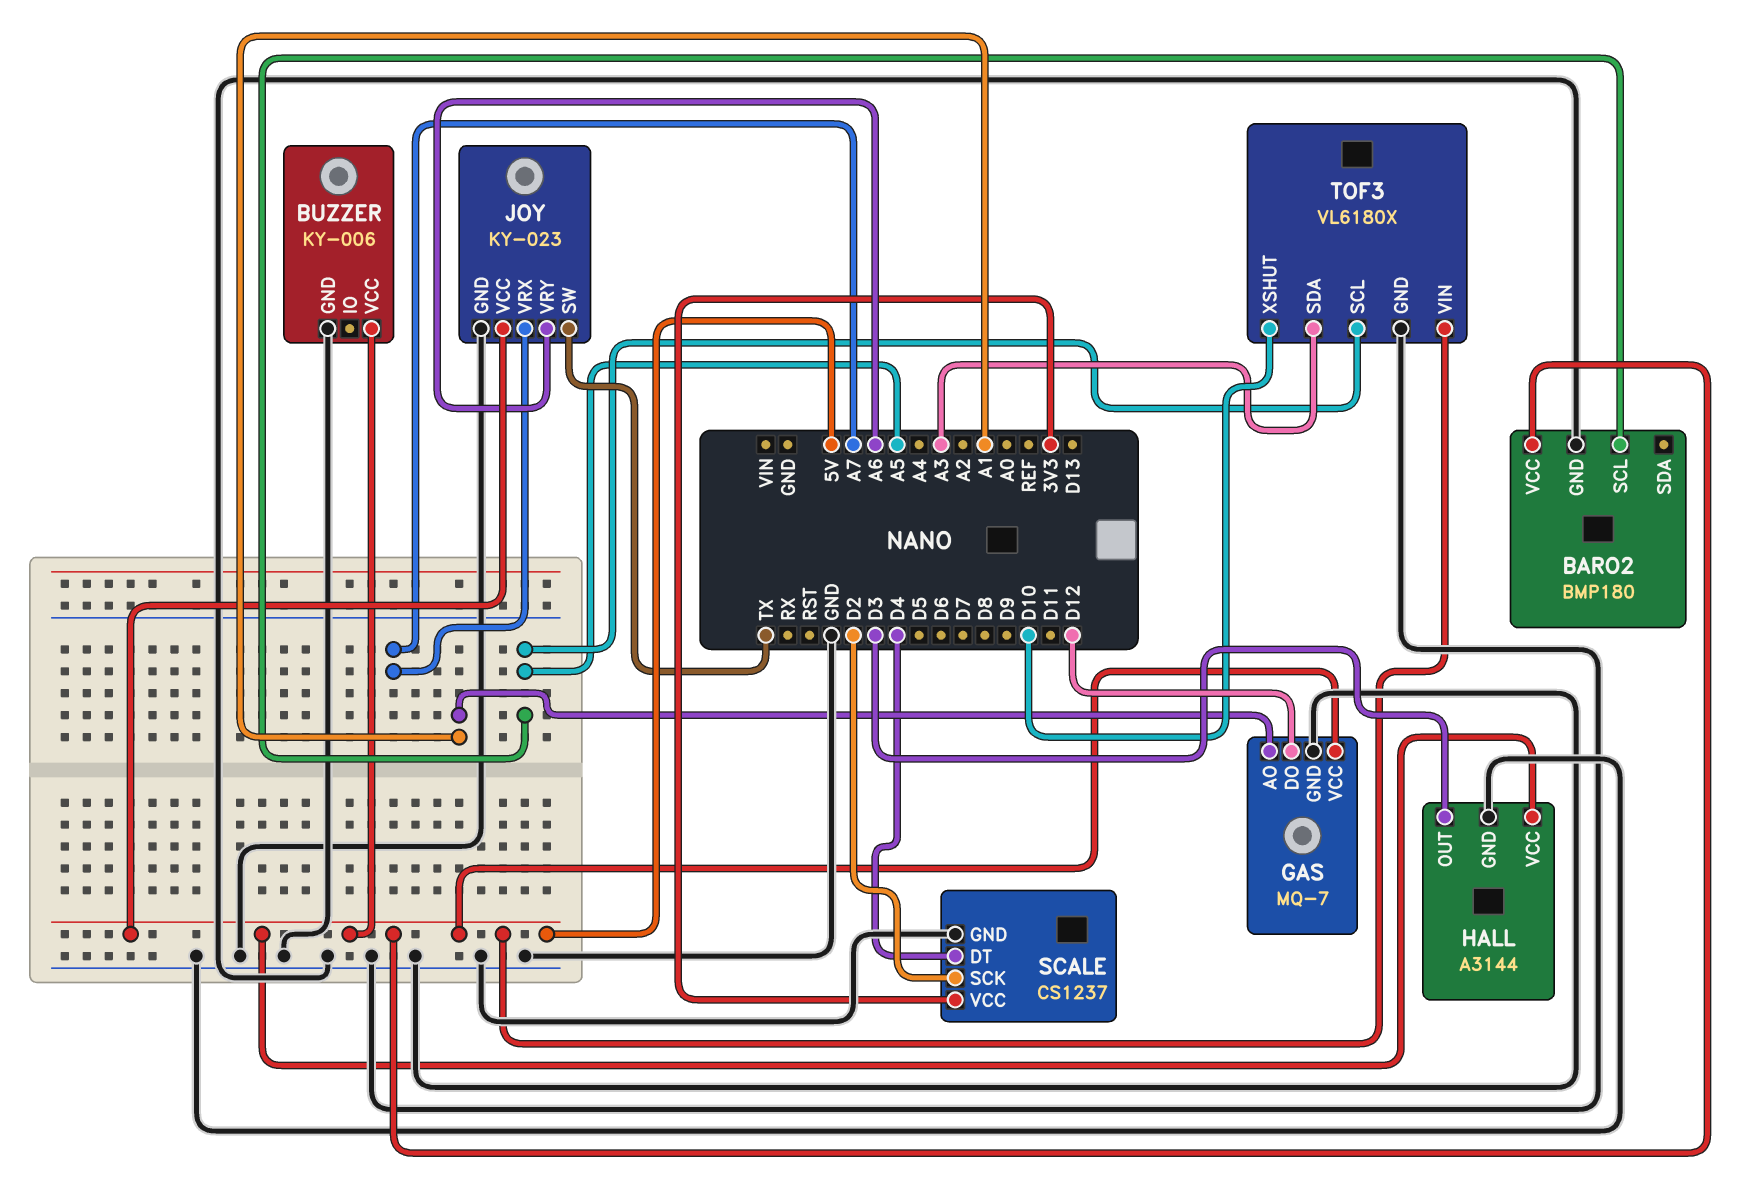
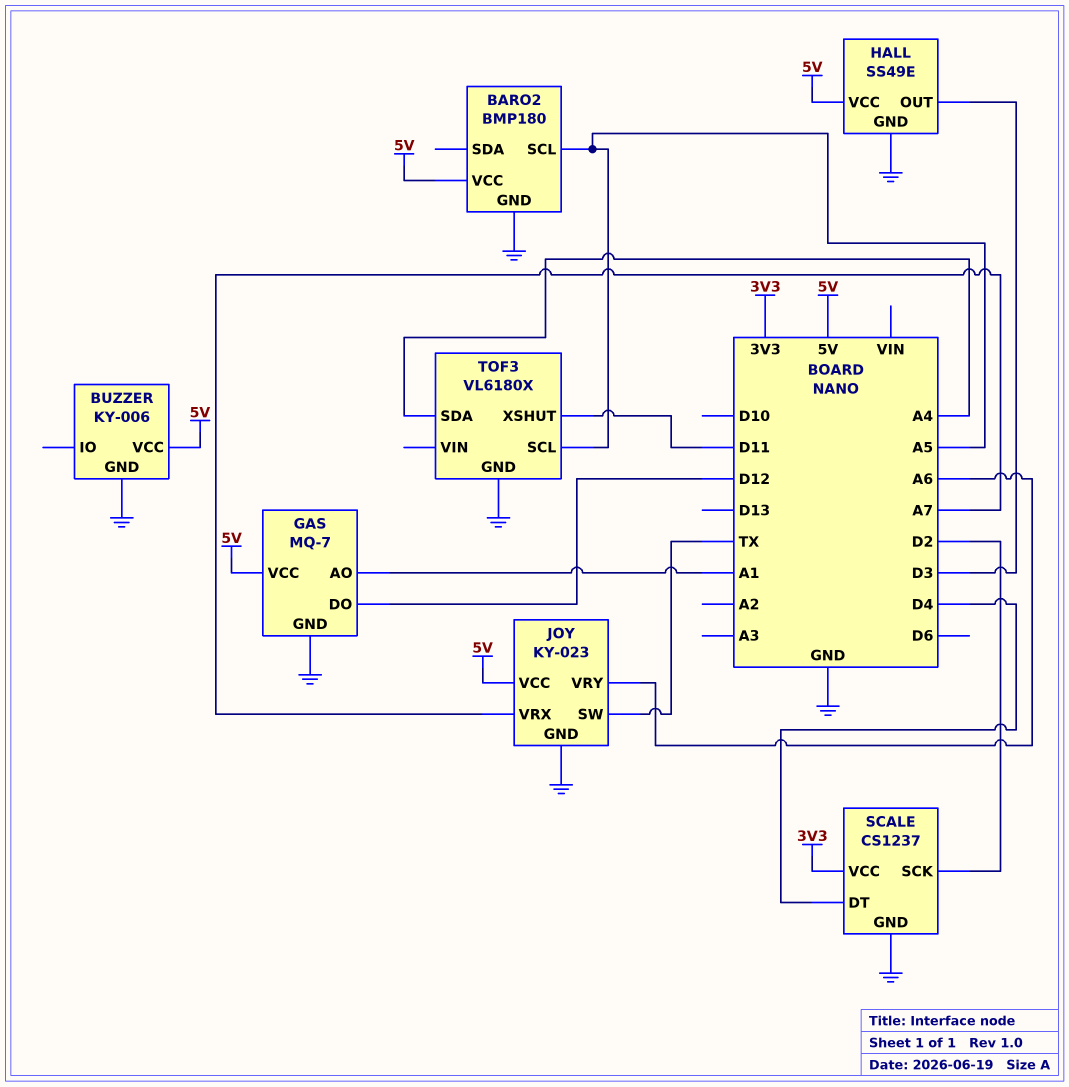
HALL: A3144 -> SS49E
TOF3 pin SDA: A3 -> A4
TOF3 pin VIN: 5V -> none
TOF3 pin XSHUT: D10 -> D11

